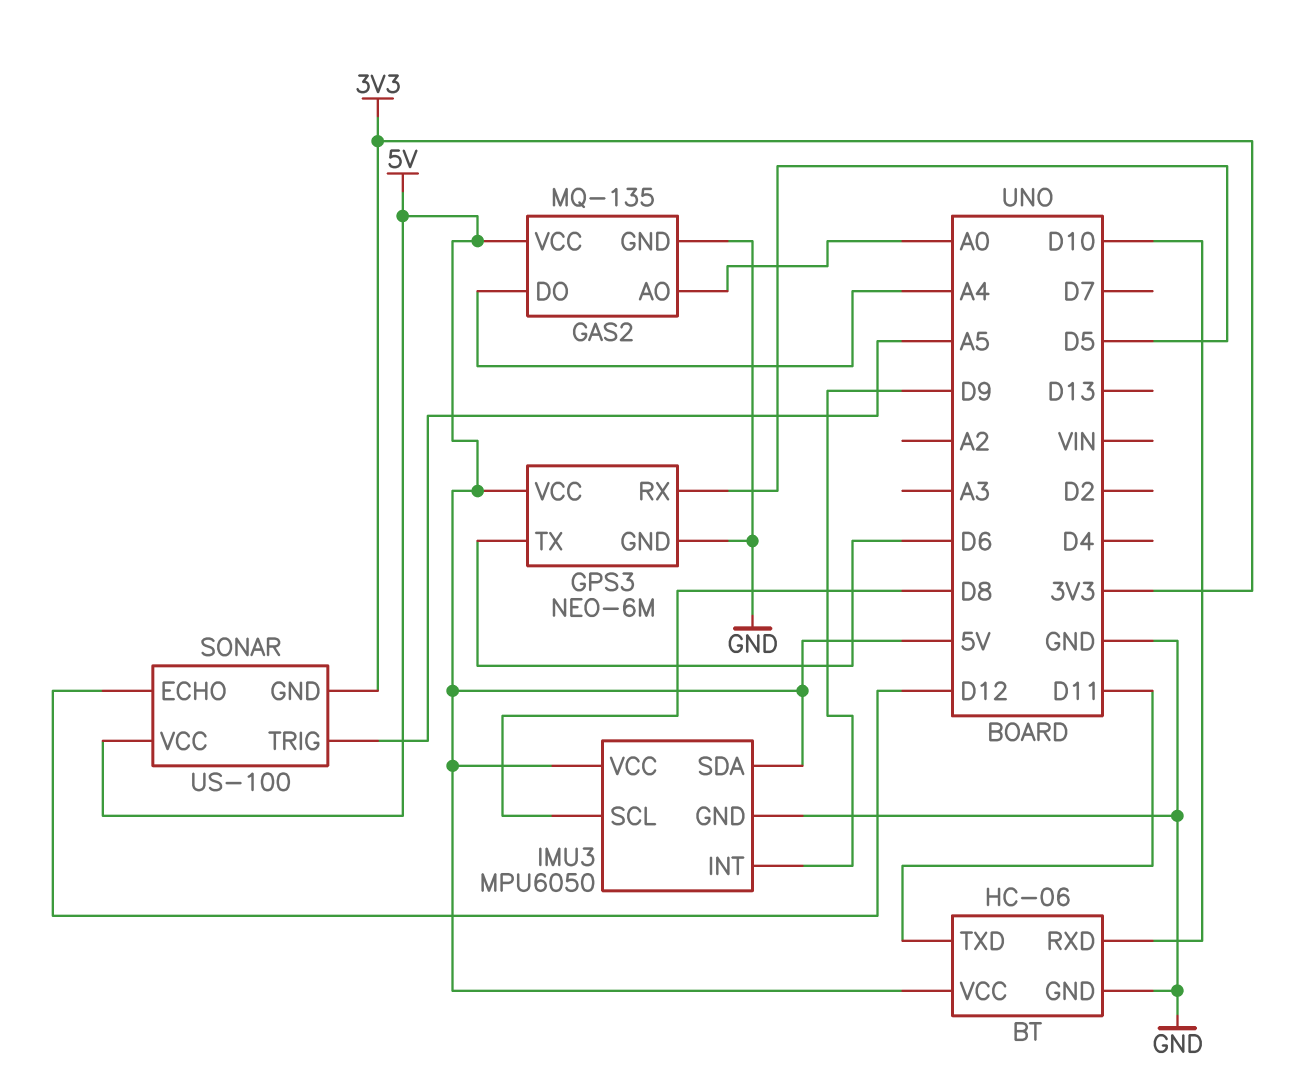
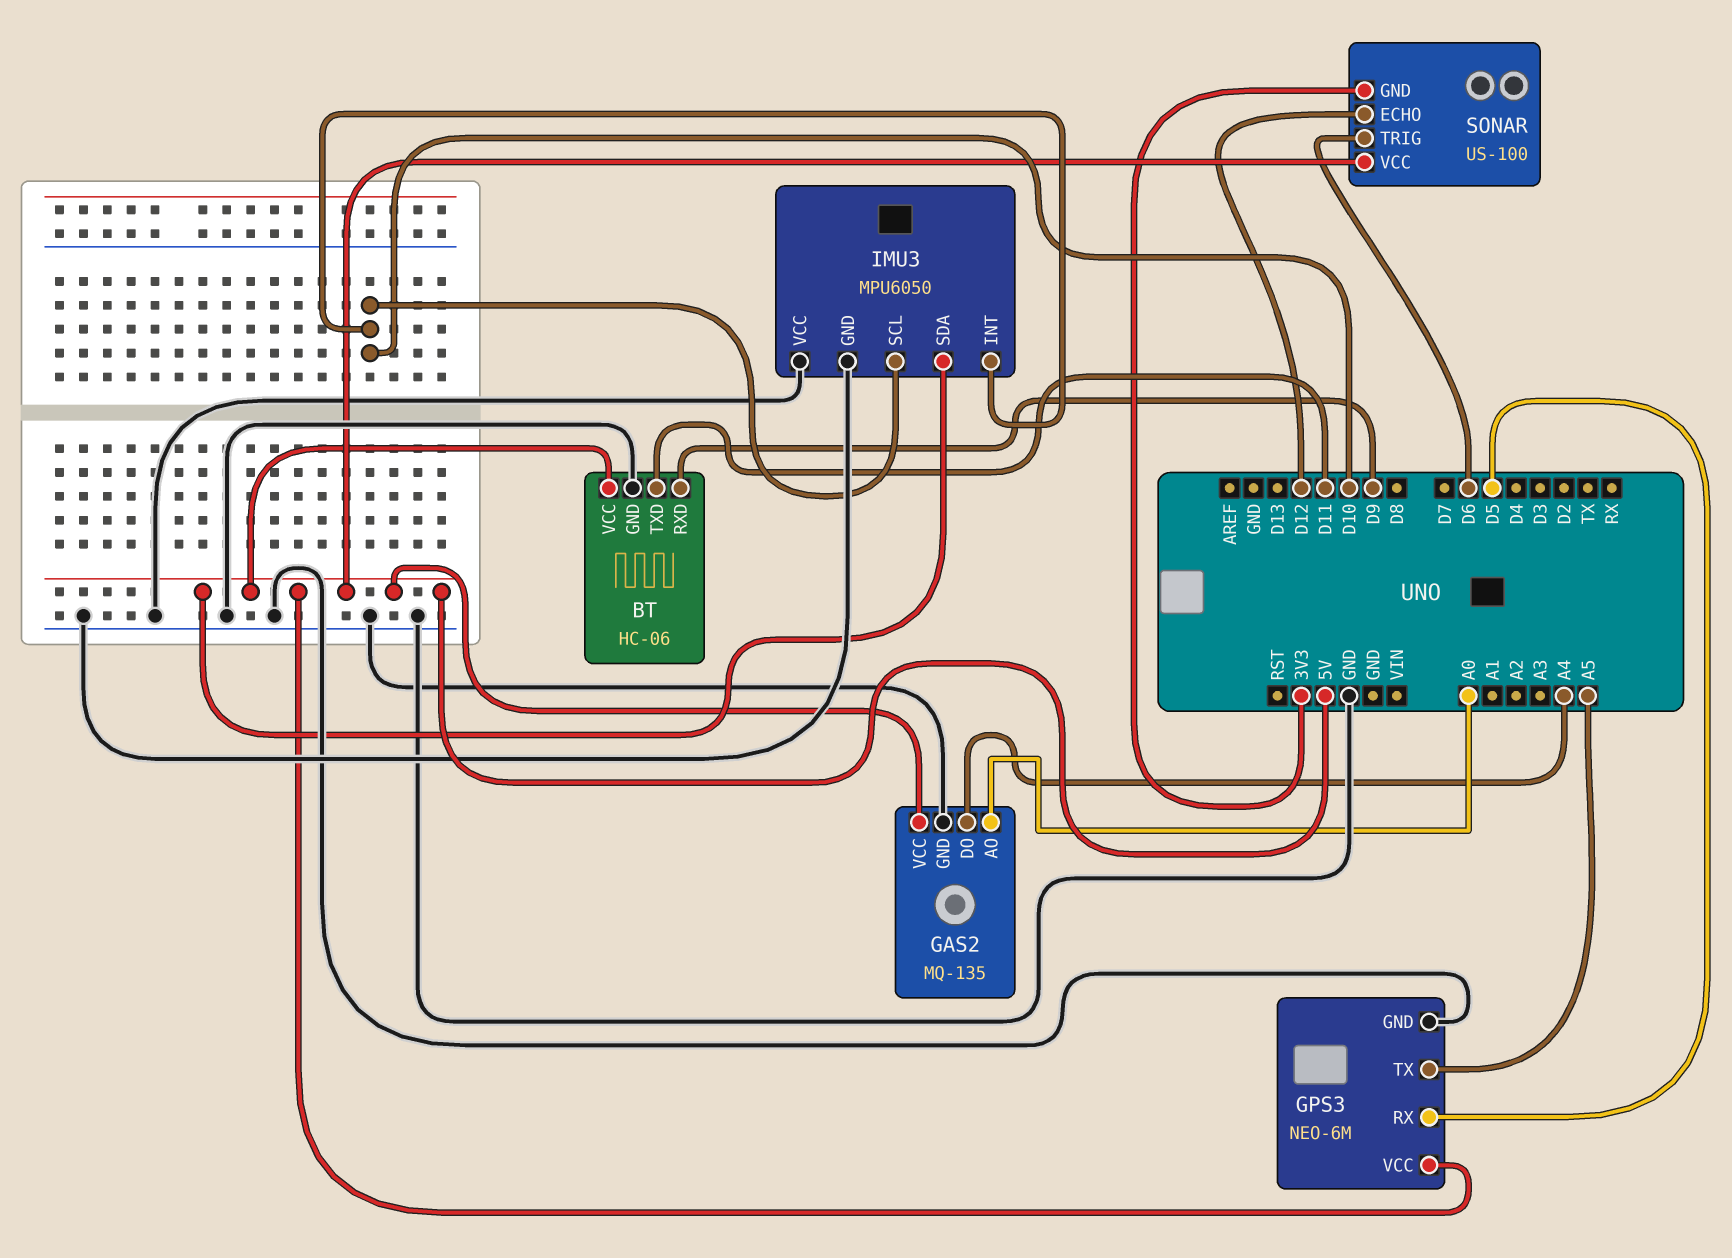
BT pin RXD: D10 -> D9
GPS3 pin TX: D6 -> A5
IMU3 pin INT: D9 -> D10
IMU3 pin SCL: D8 -> D10
IMU3 pin VCC: 5V -> GND
SONAR pin TRIG: A5 -> D6

